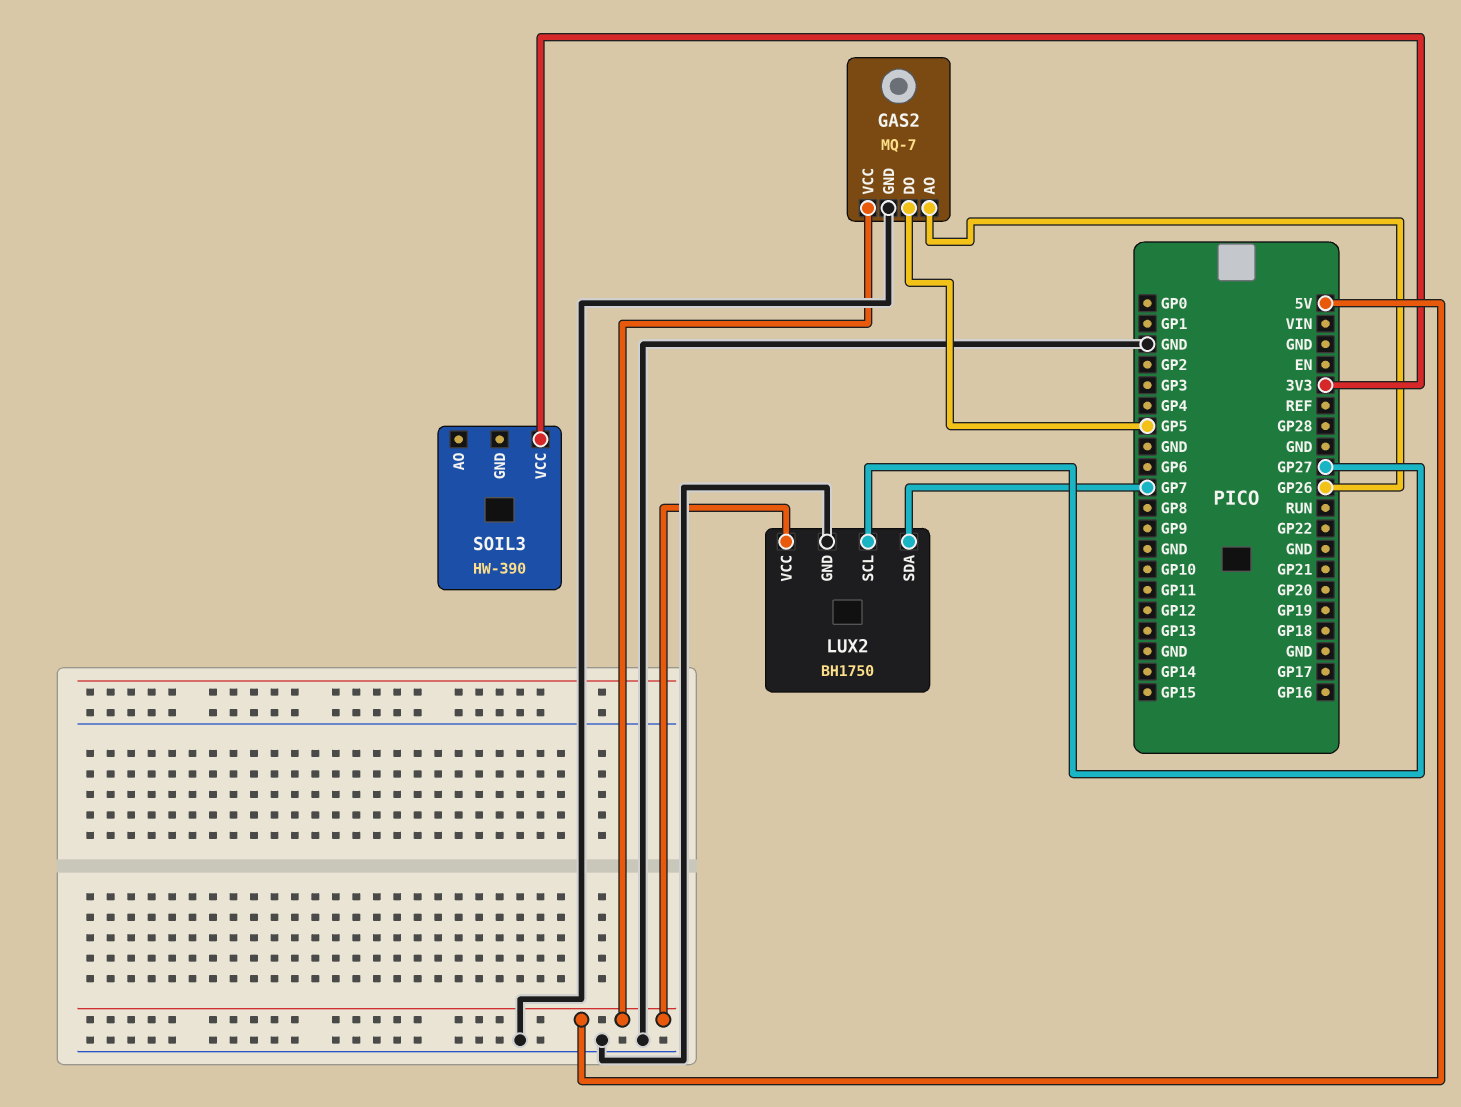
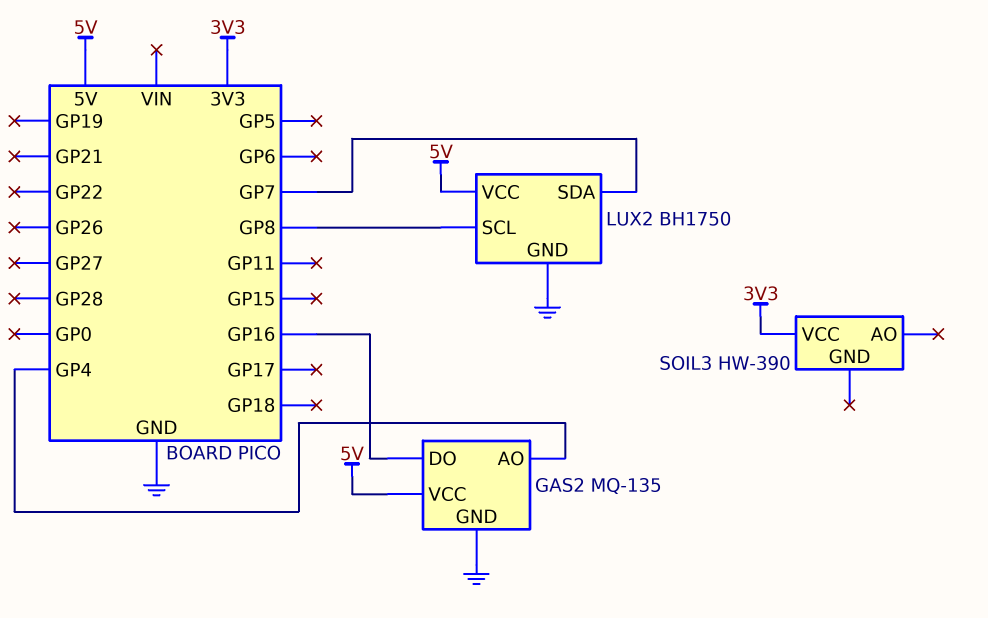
GAS2: MQ-7 -> MQ-135
GAS2 pin AO: GP26 -> GP4
GAS2 pin DO: GP5 -> GP16
LUX2 pin SCL: GP27 -> GP8

